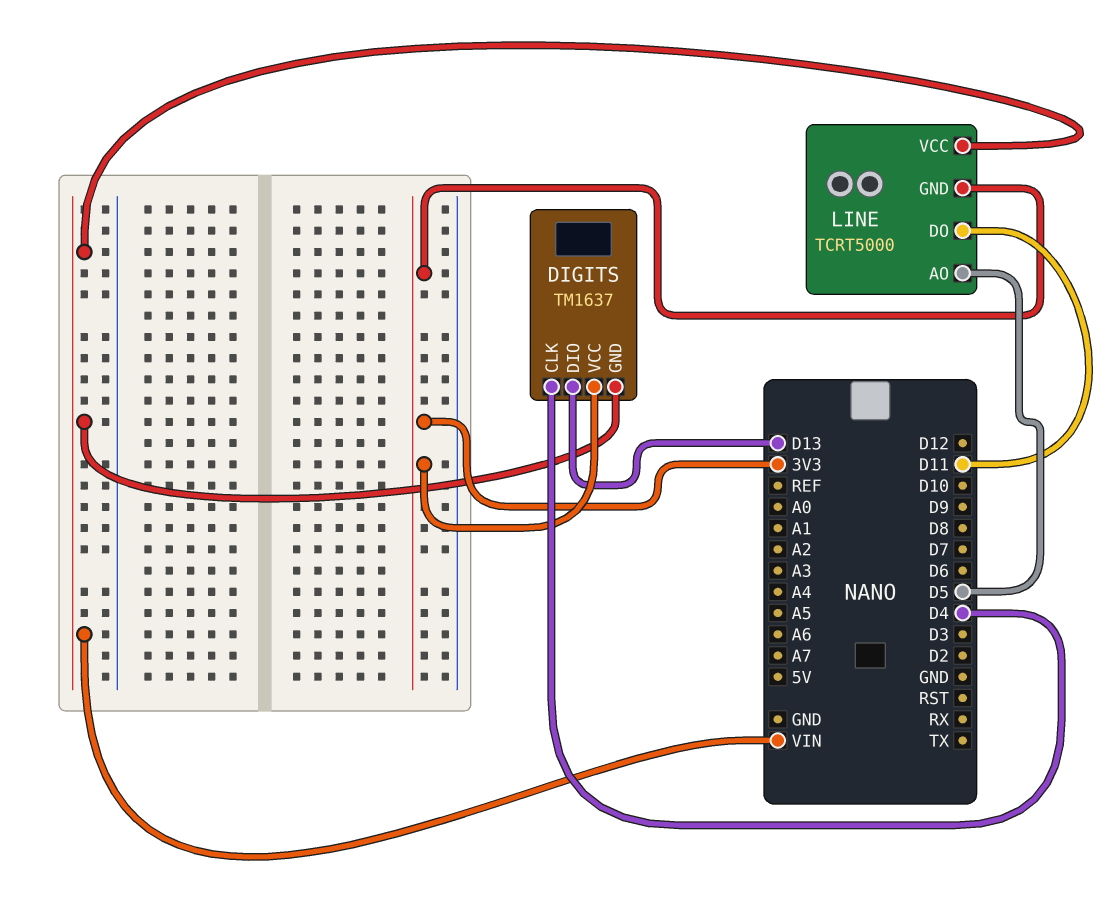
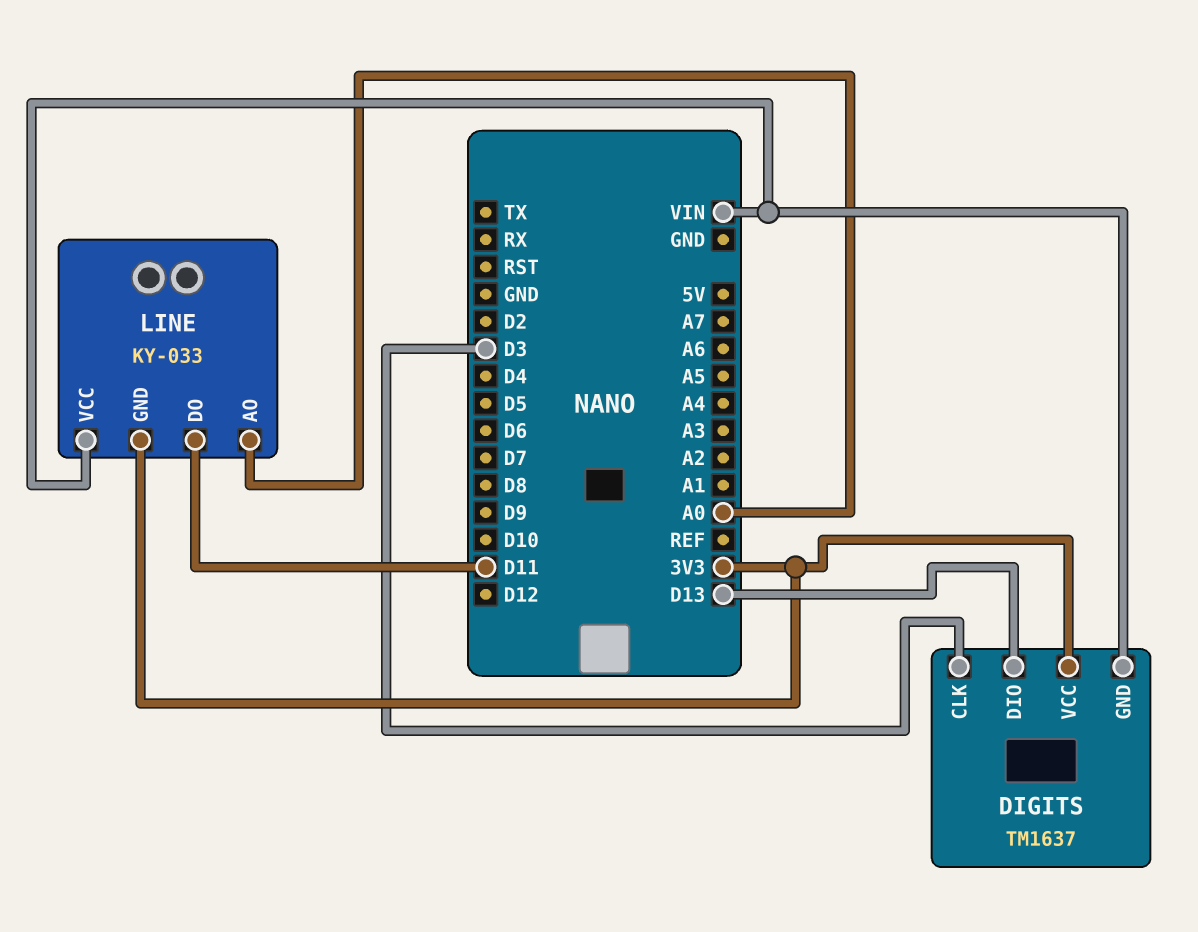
DIGITS pin CLK: D4 -> D3
LINE: TCRT5000 -> KY-033
LINE pin AO: D5 -> A0

